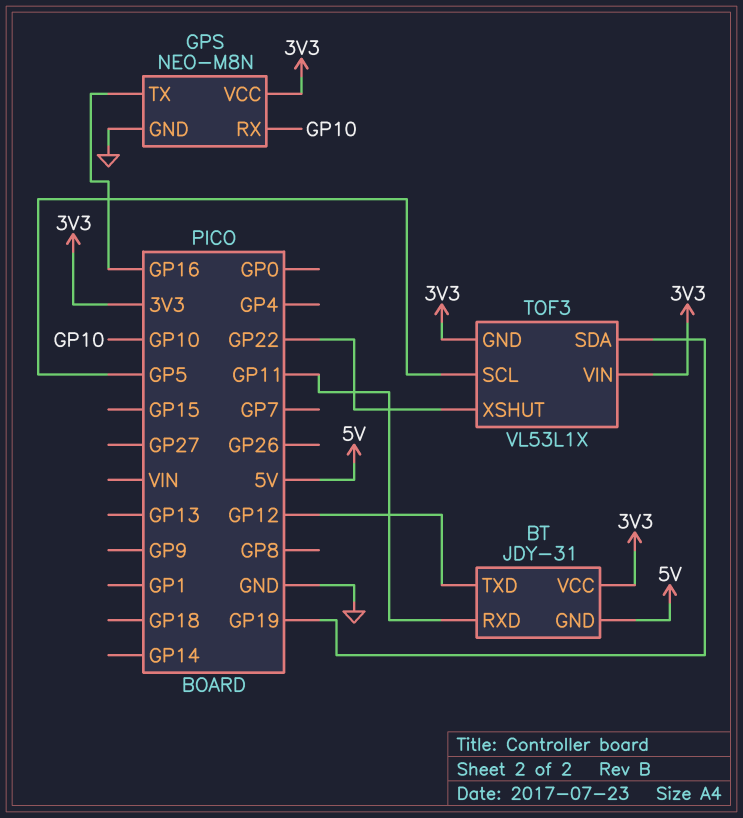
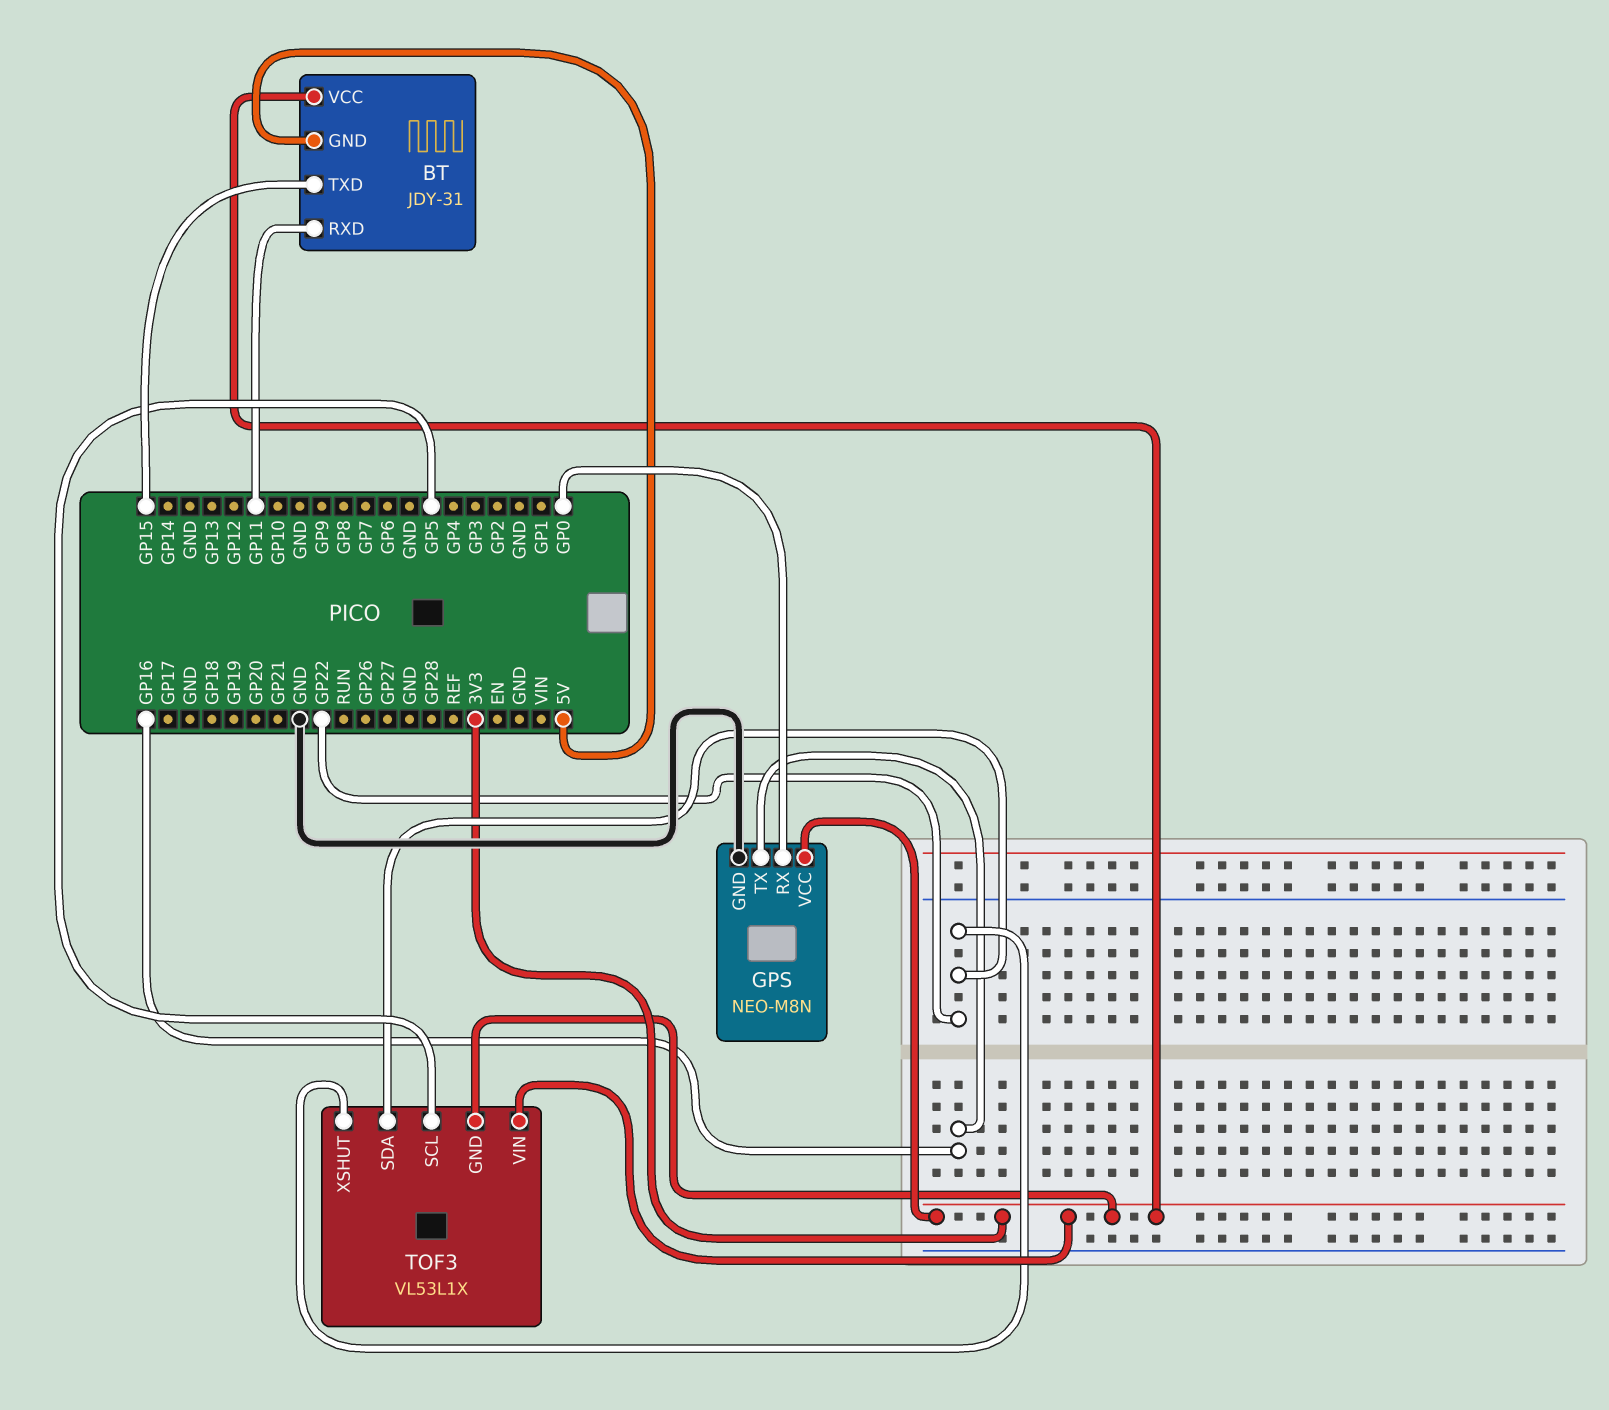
BT pin TXD: GP12 -> GP15
GPS pin RX: GP10 -> GP0
TOF3 pin SDA: GP19 -> GP22

